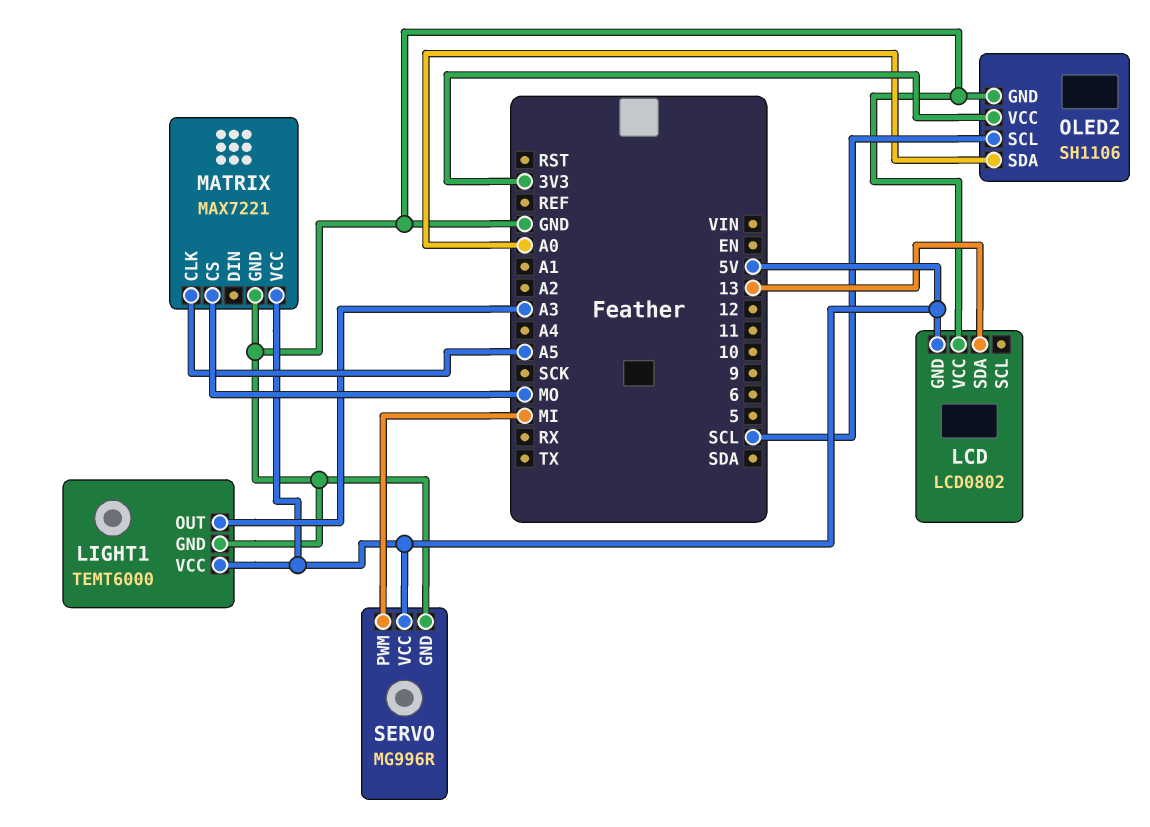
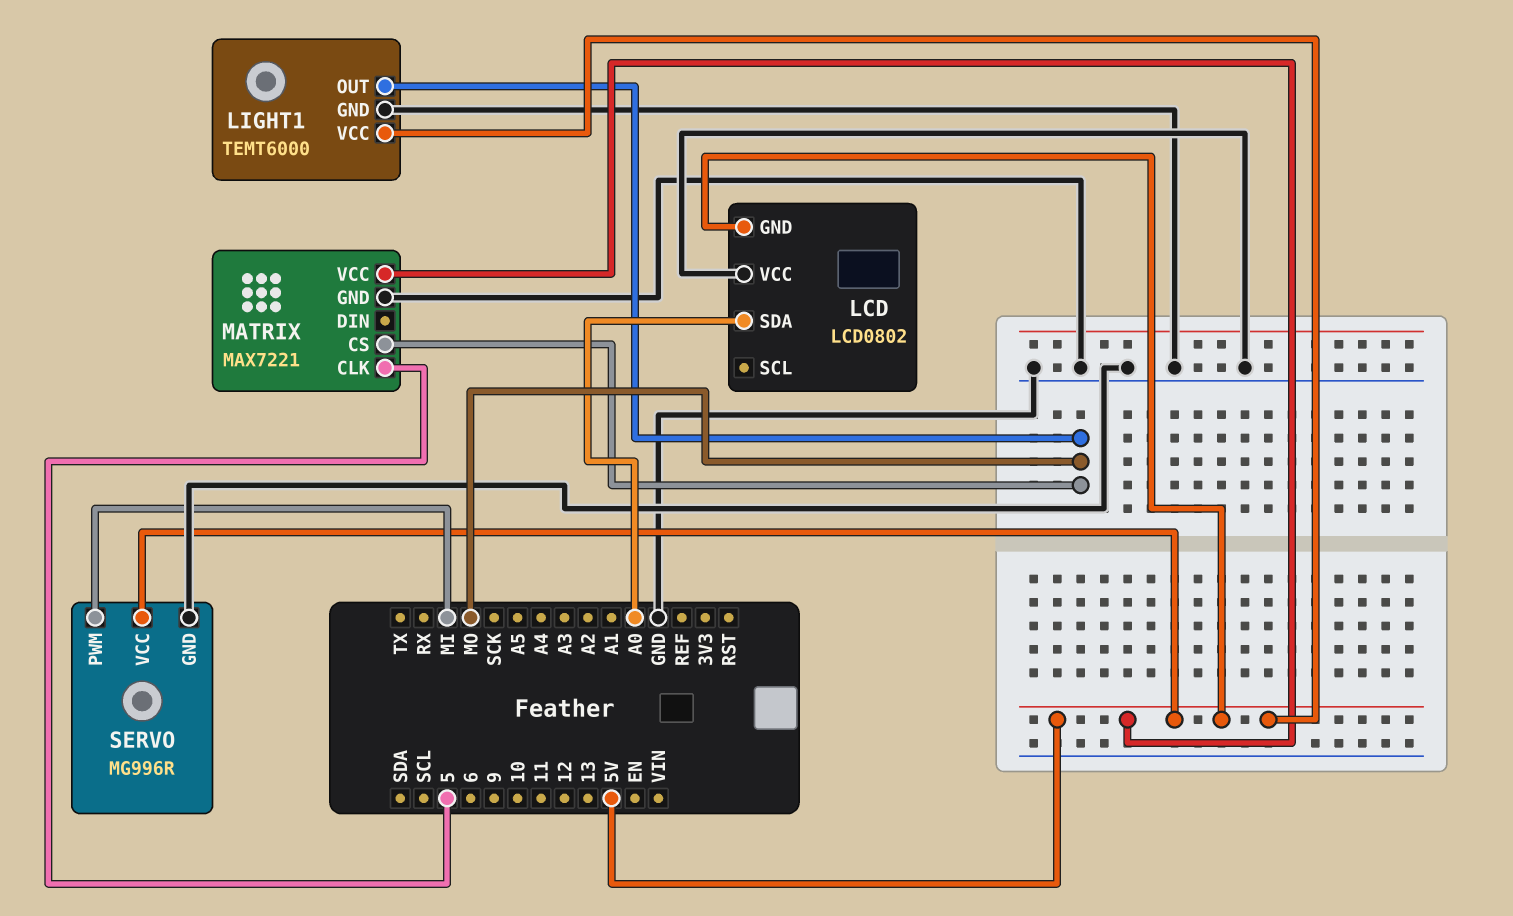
LCD pin SDA: 13 -> A0
LIGHT1 pin OUT: A3 -> MO
MATRIX pin CLK: A5 -> 5
OLED2: SH1106 -> none
OLED2 pin GND: GND -> none
OLED2 pin SCL: SCL -> none
OLED2 pin SDA: A0 -> none
OLED2 pin VCC: 3V3 -> none

